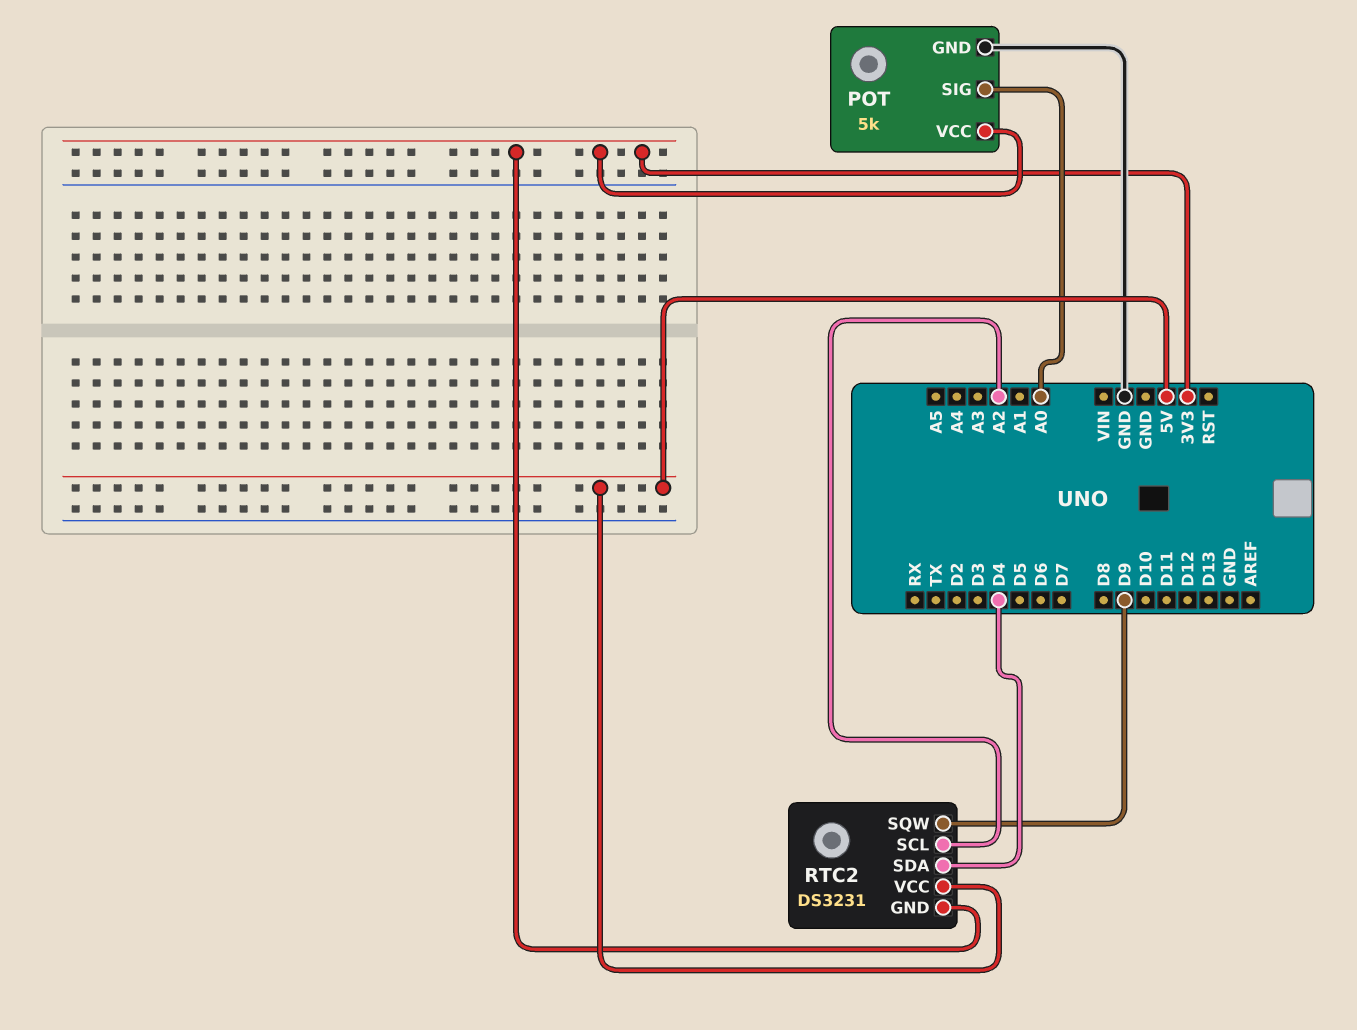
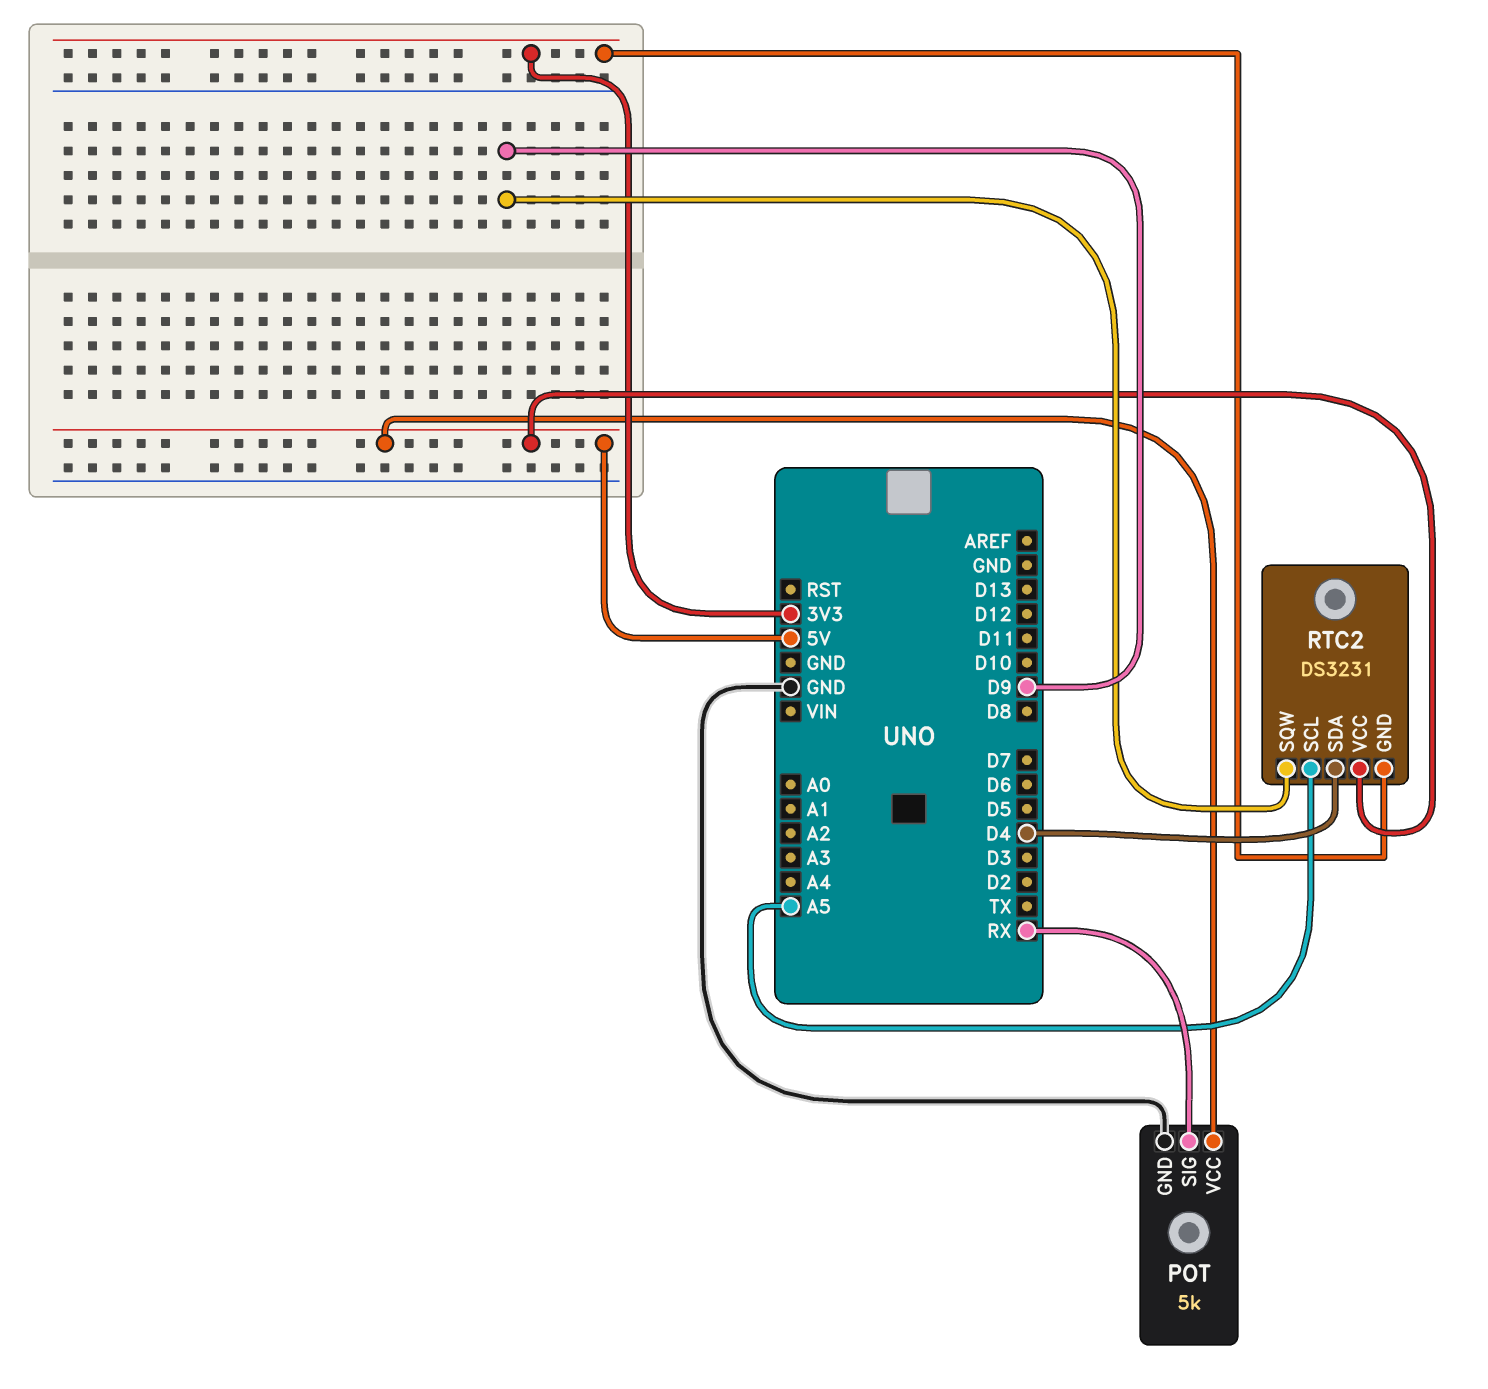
POT pin SIG: A0 -> RX
POT pin VCC: 3V3 -> 5V
RTC2 pin SCL: A2 -> A5

